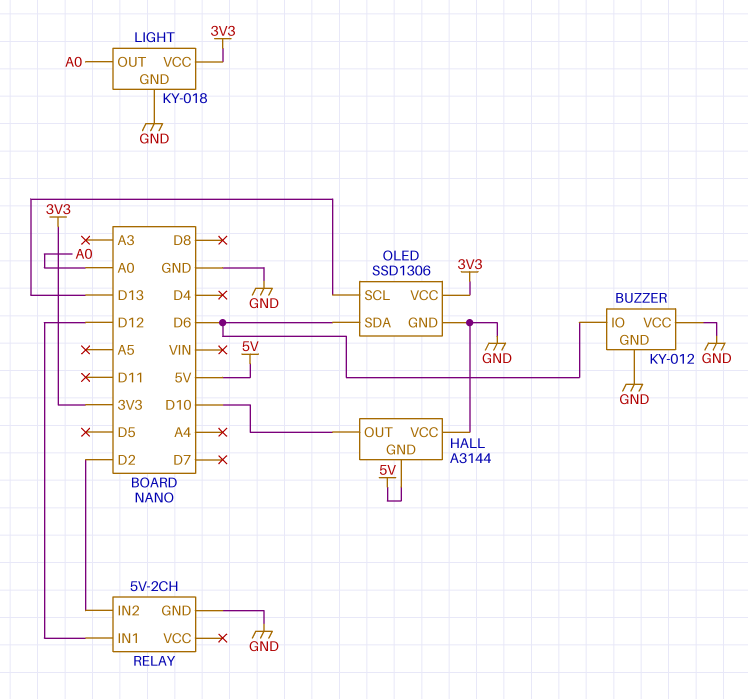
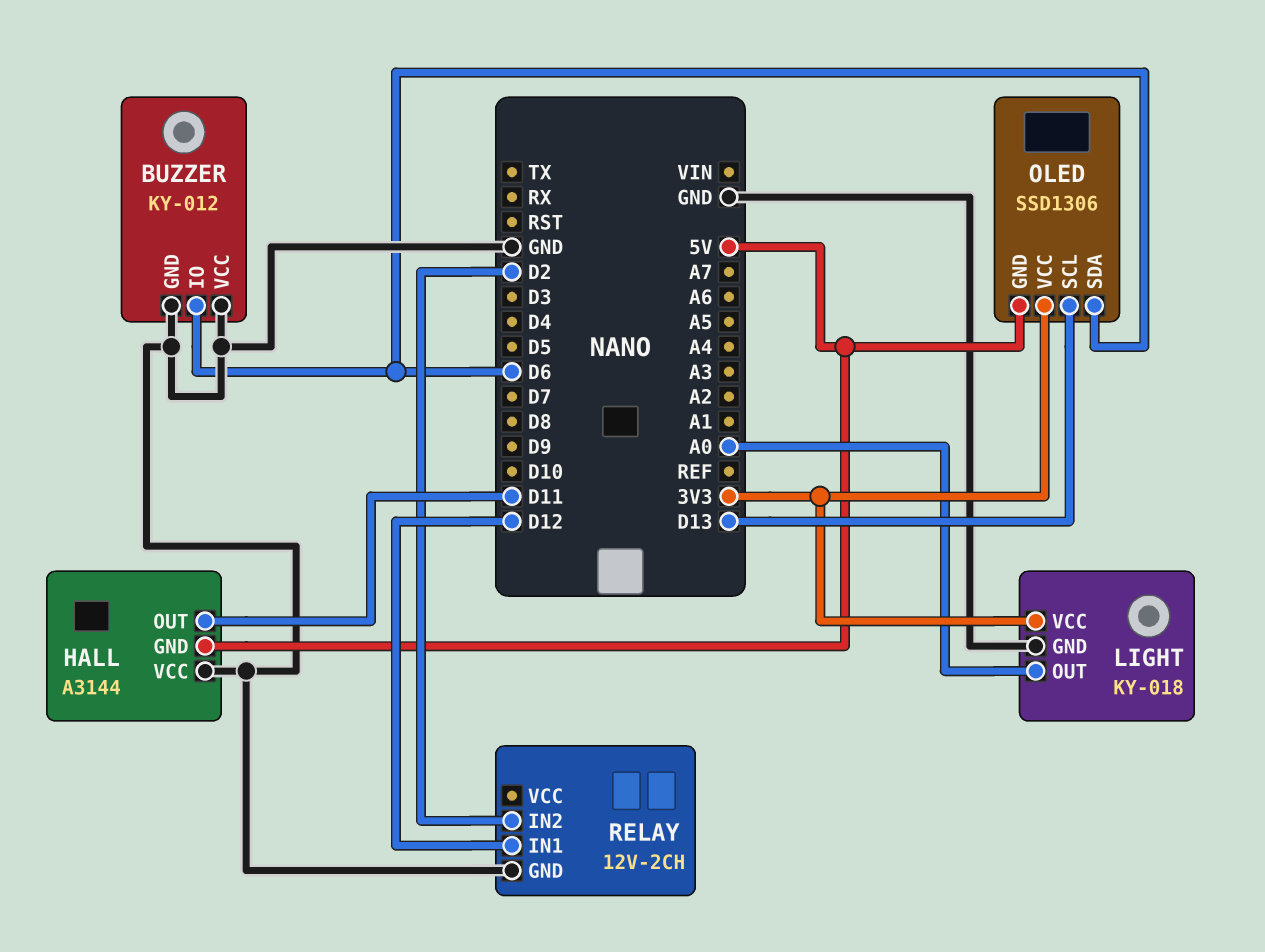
HALL pin OUT: D10 -> D11
OLED pin GND: GND -> 5V
RELAY: 5V-2CH -> 12V-2CH

